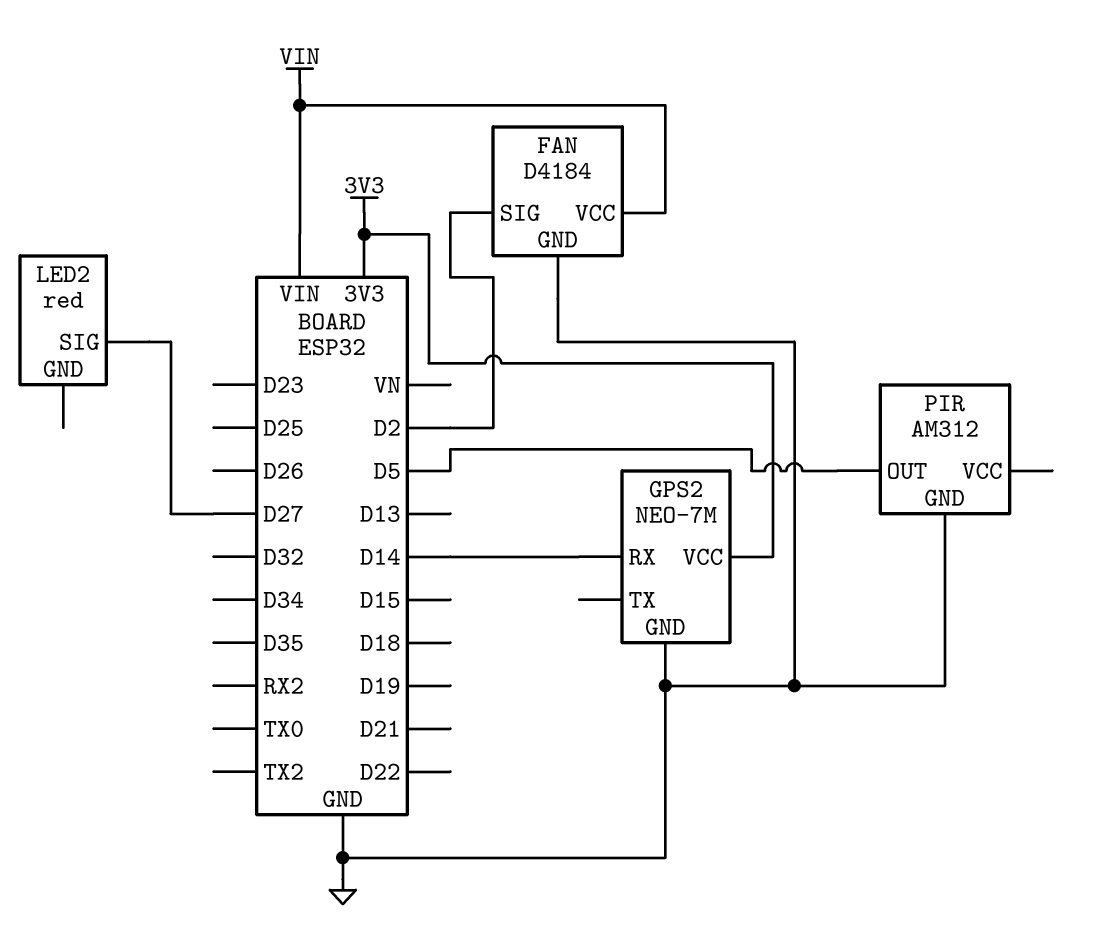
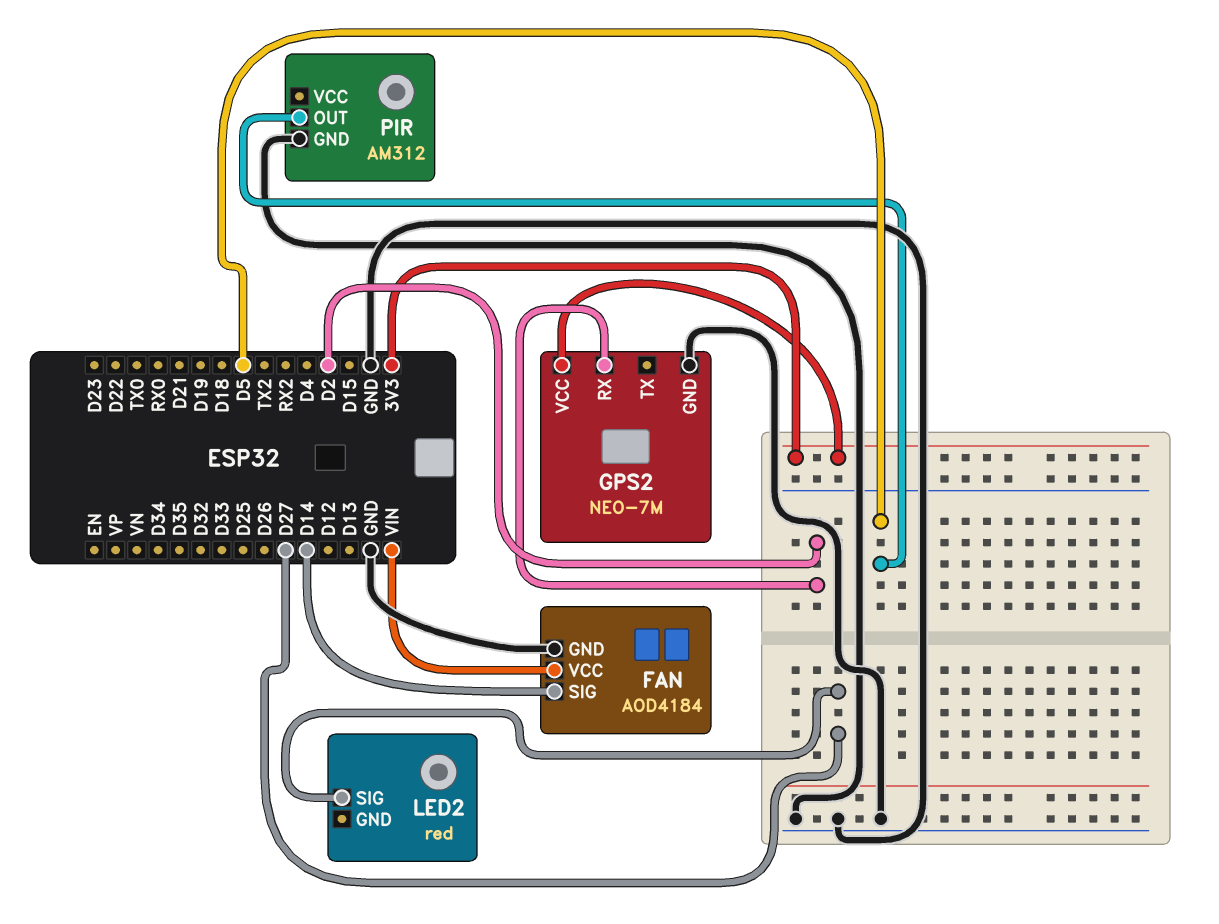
FAN: D4184 -> AOD4184
FAN pin SIG: D2 -> D14
GPS2 pin RX: D14 -> D2

